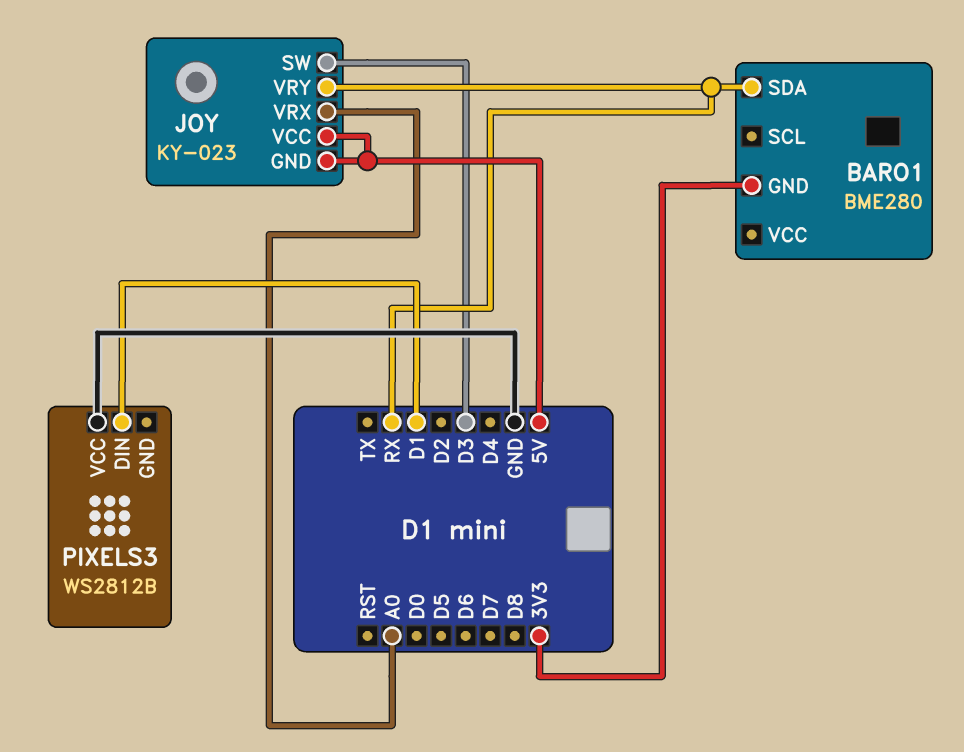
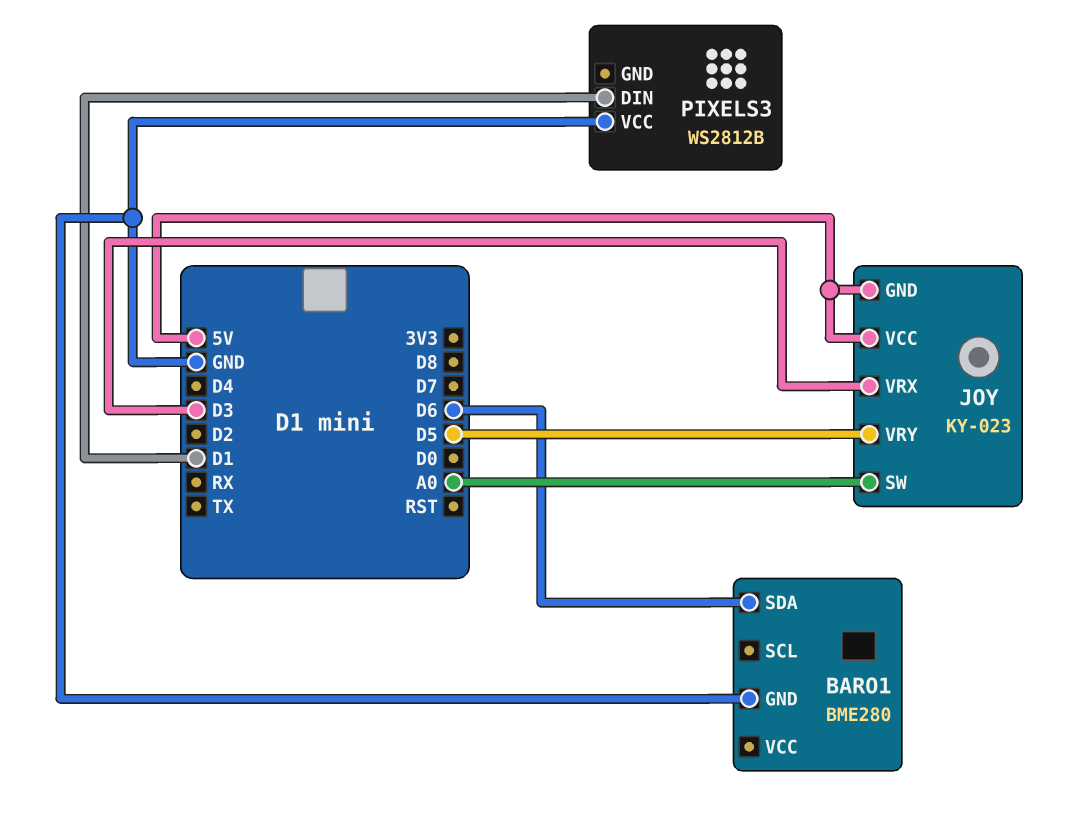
BARO1 pin GND: 3V3 -> GND
BARO1 pin SDA: RX -> D6
JOY pin SW: D3 -> A0
JOY pin VRX: A0 -> D3
JOY pin VRY: RX -> D5

